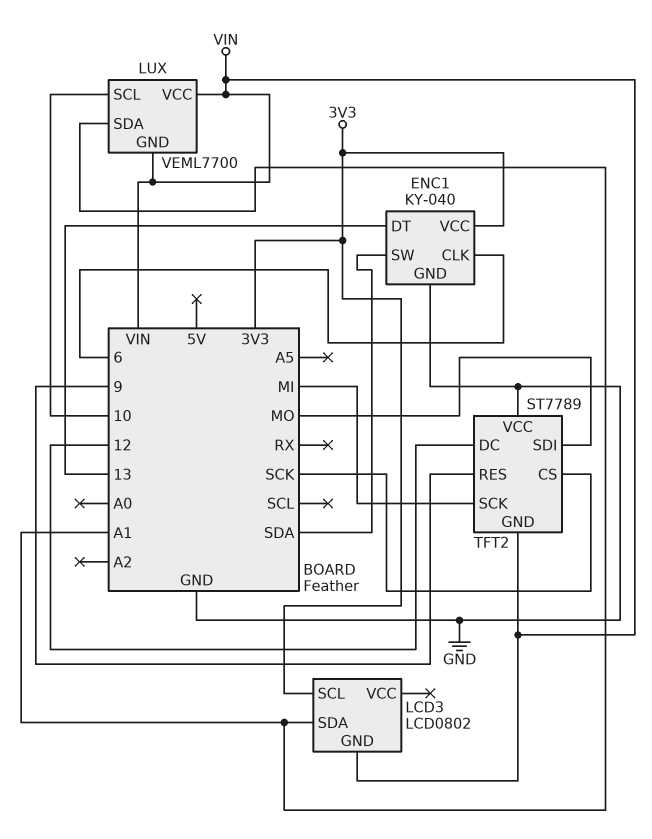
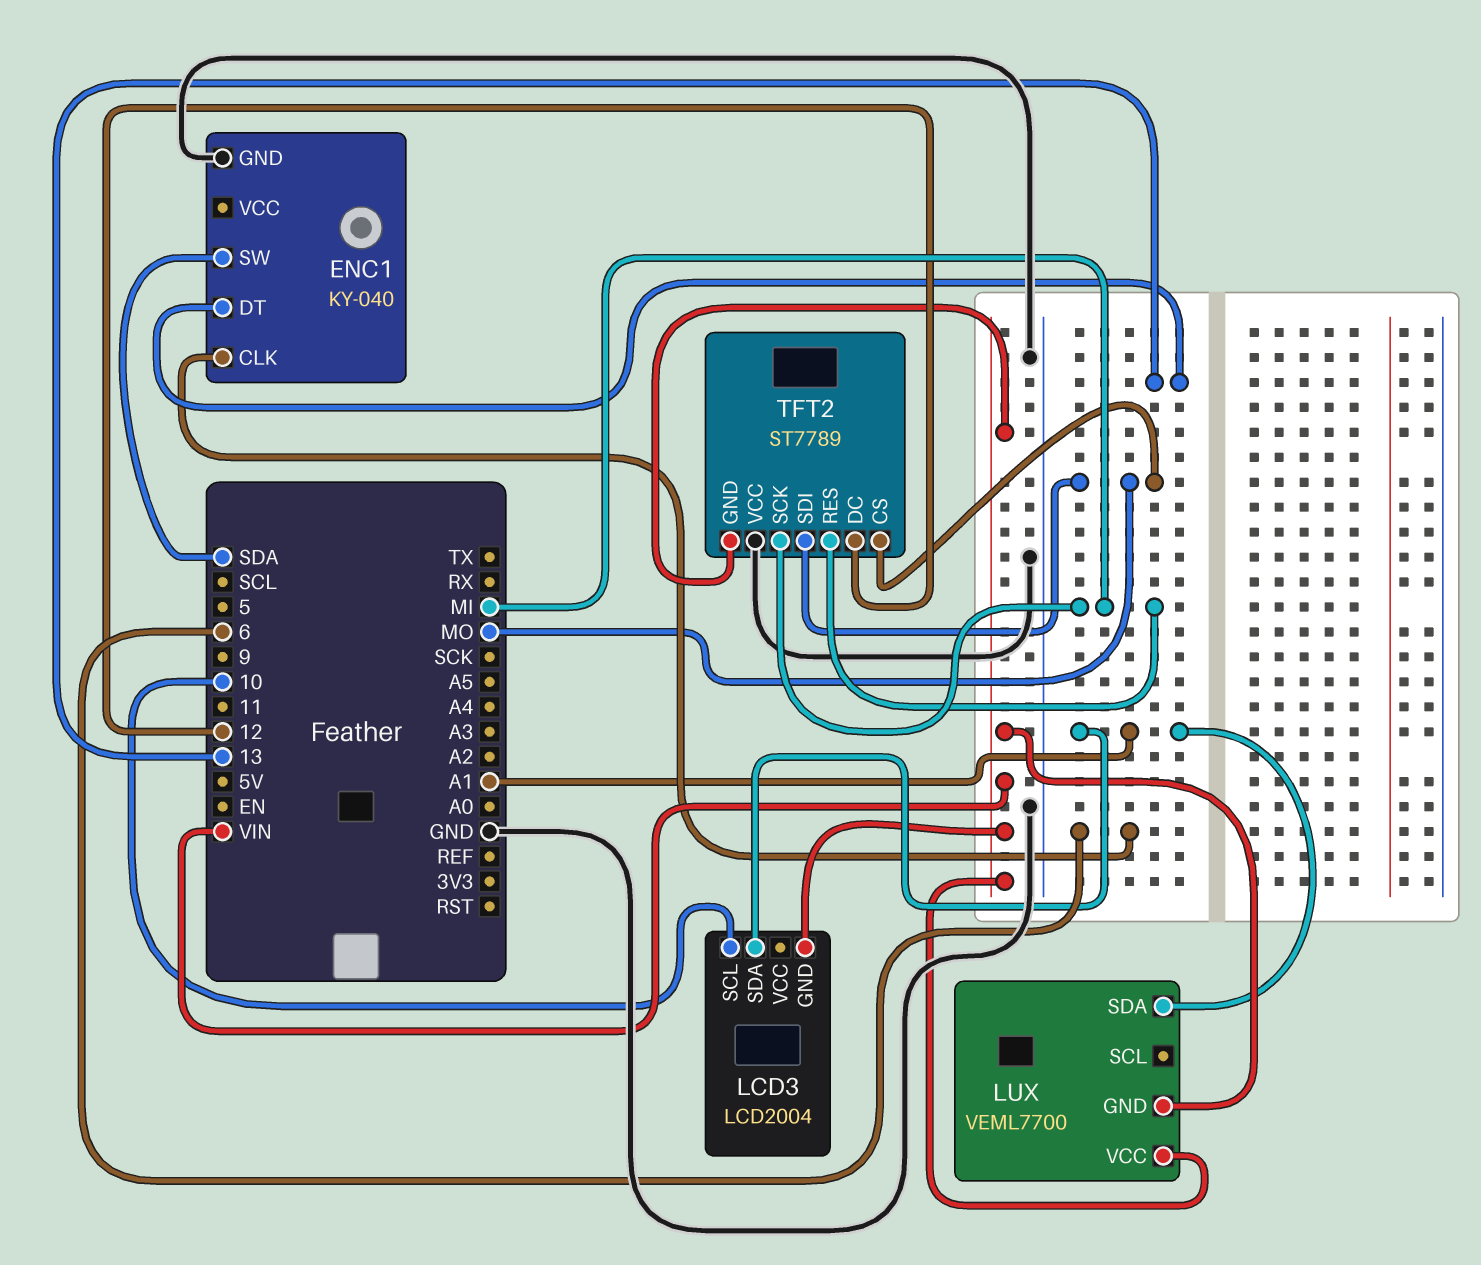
ENC1 pin VCC: 3V3 -> none
LCD3: LCD0802 -> LCD2004
LCD3 pin SCL: 3V3 -> 10
LUX pin SCL: 10 -> none
TFT2 pin CS: SCK -> MO
TFT2 pin RES: 9 -> MI

